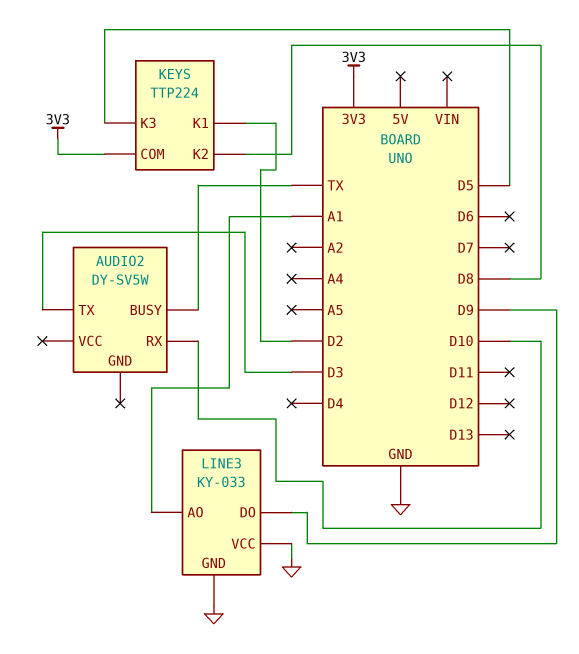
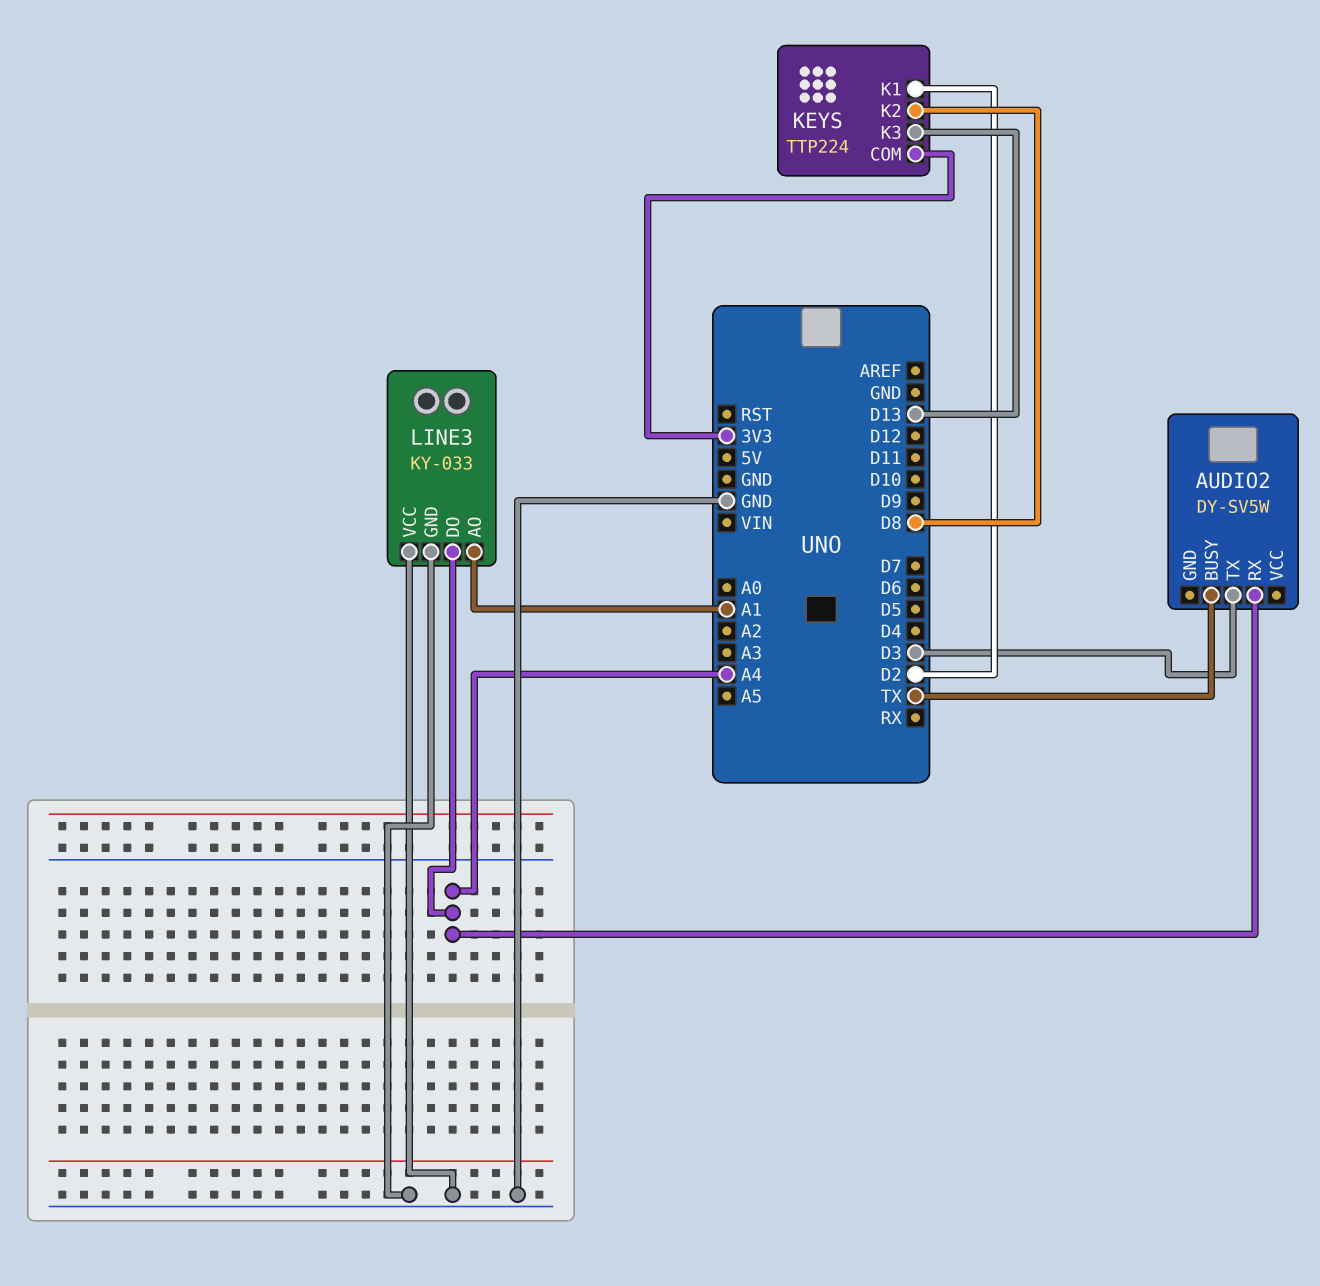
AUDIO2 pin RX: D10 -> A4
KEYS pin K3: D5 -> D13
LINE3 pin DO: D9 -> A4

